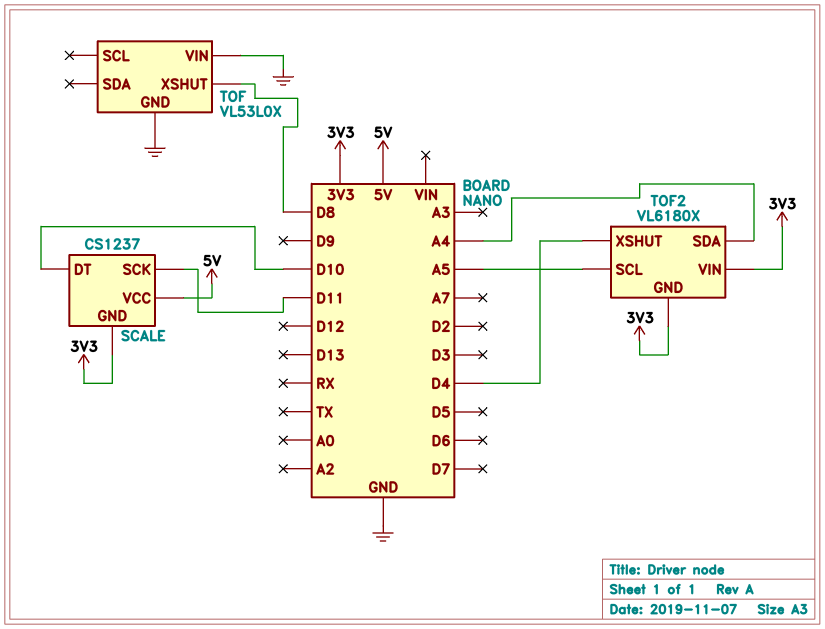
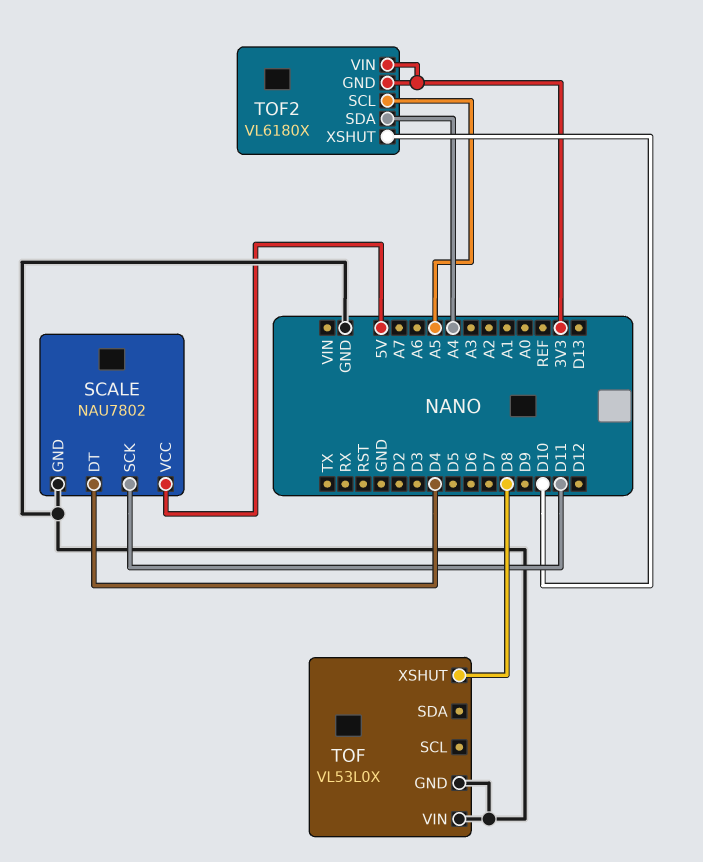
SCALE: CS1237 -> NAU7802
SCALE pin DT: D10 -> D4
SCALE pin GND: 3V3 -> GND
TOF2 pin XSHUT: D4 -> D10

